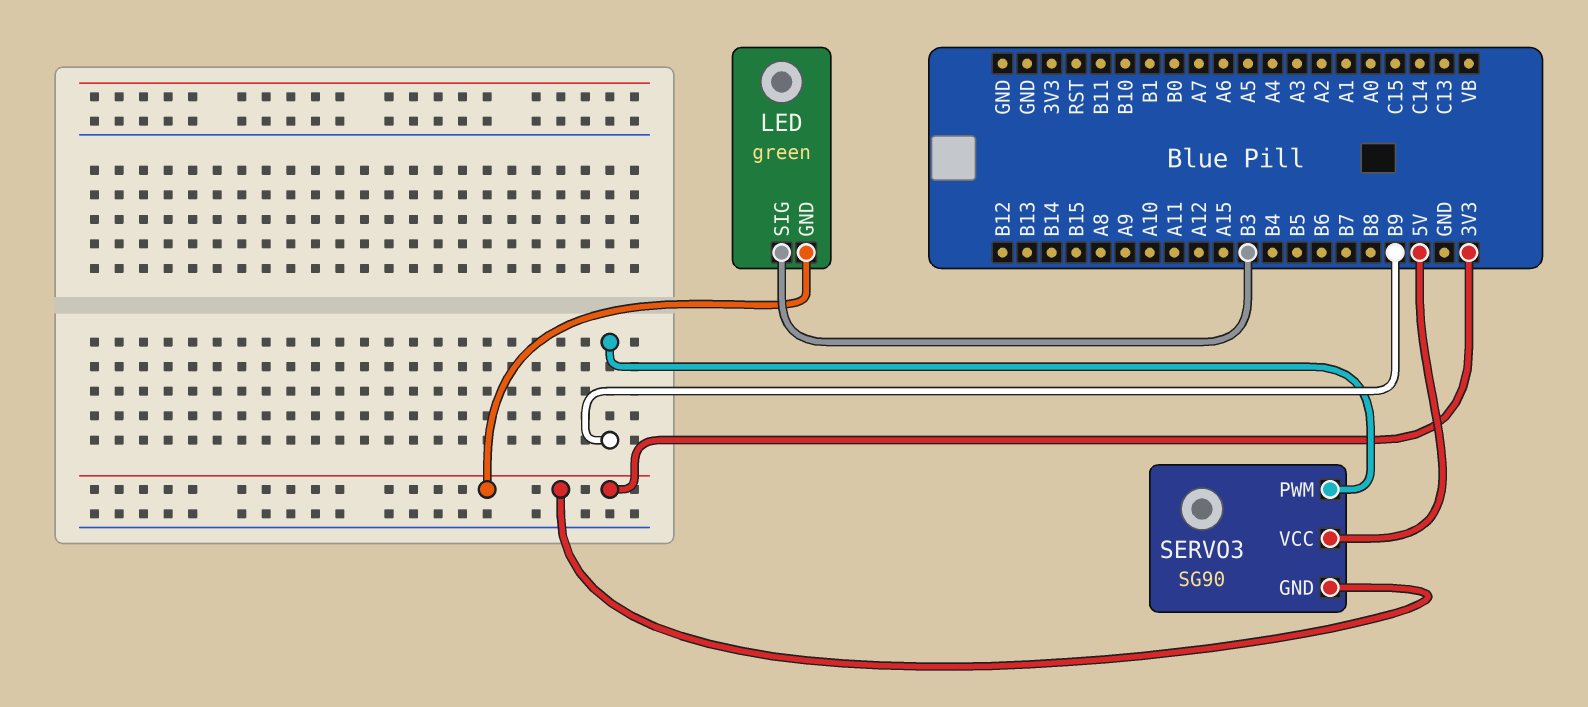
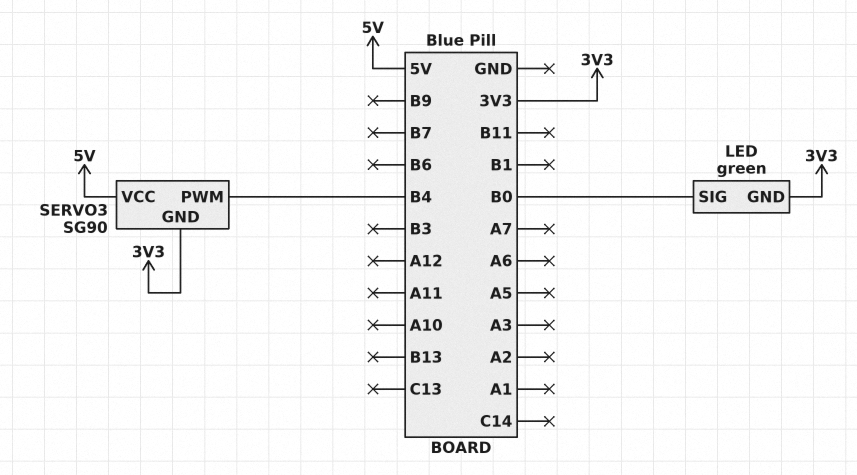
LED pin SIG: B3 -> B0
SERVO3 pin PWM: B9 -> B4

